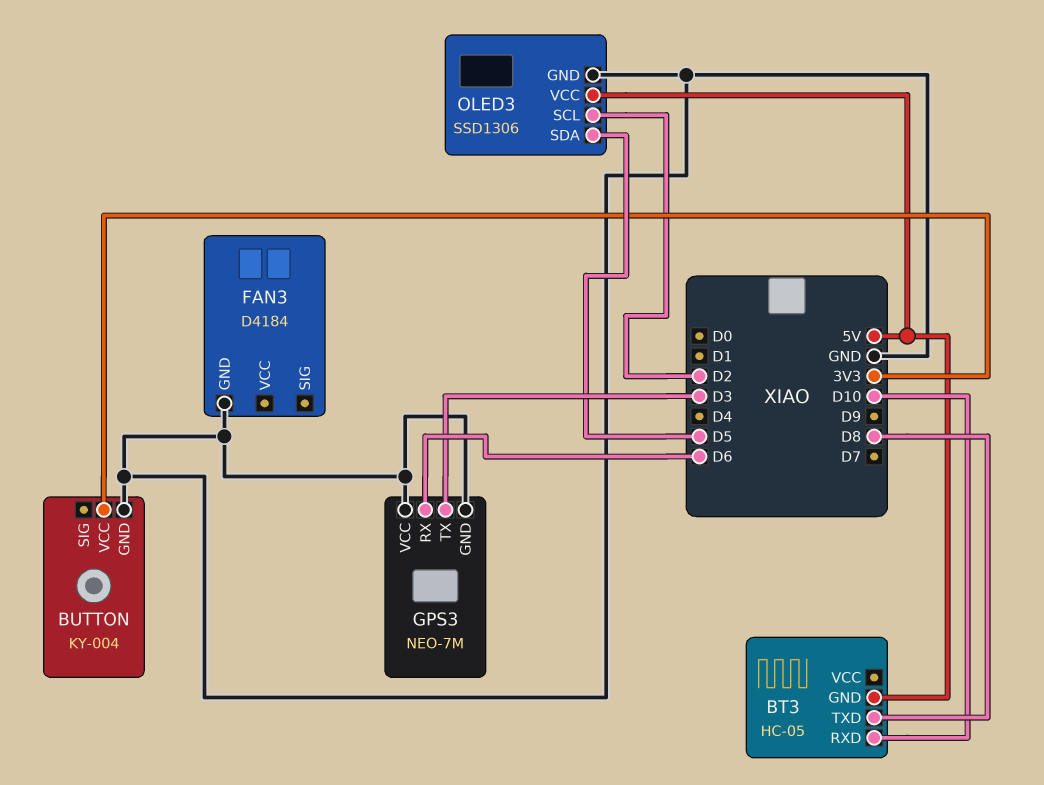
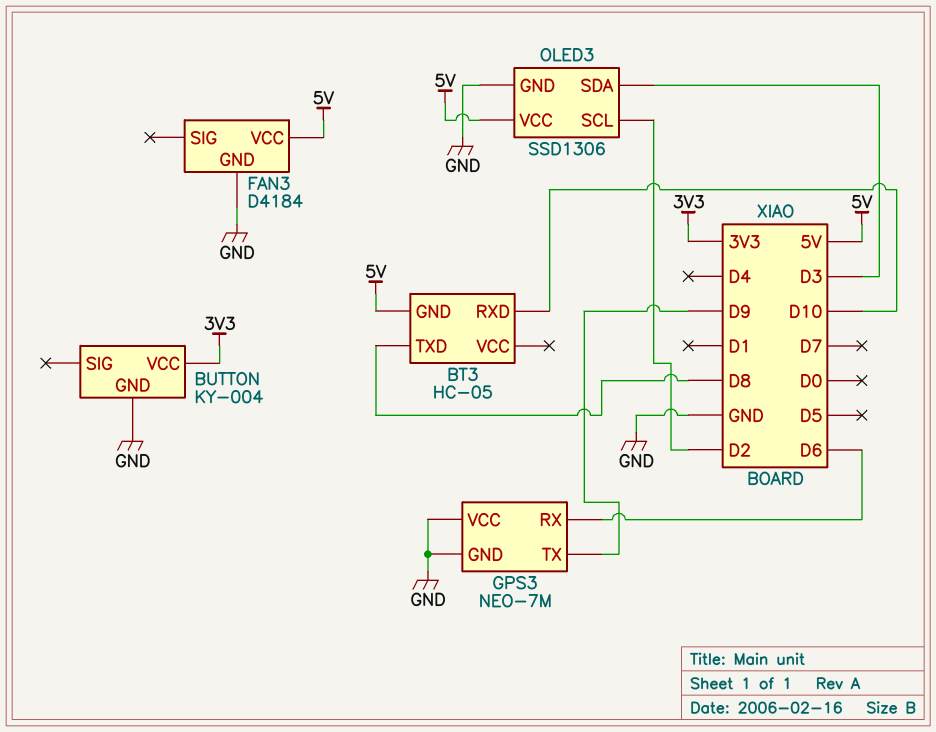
FAN3 pin VCC: none -> 5V
GPS3 pin TX: D3 -> D9
OLED3 pin SDA: D5 -> D3

